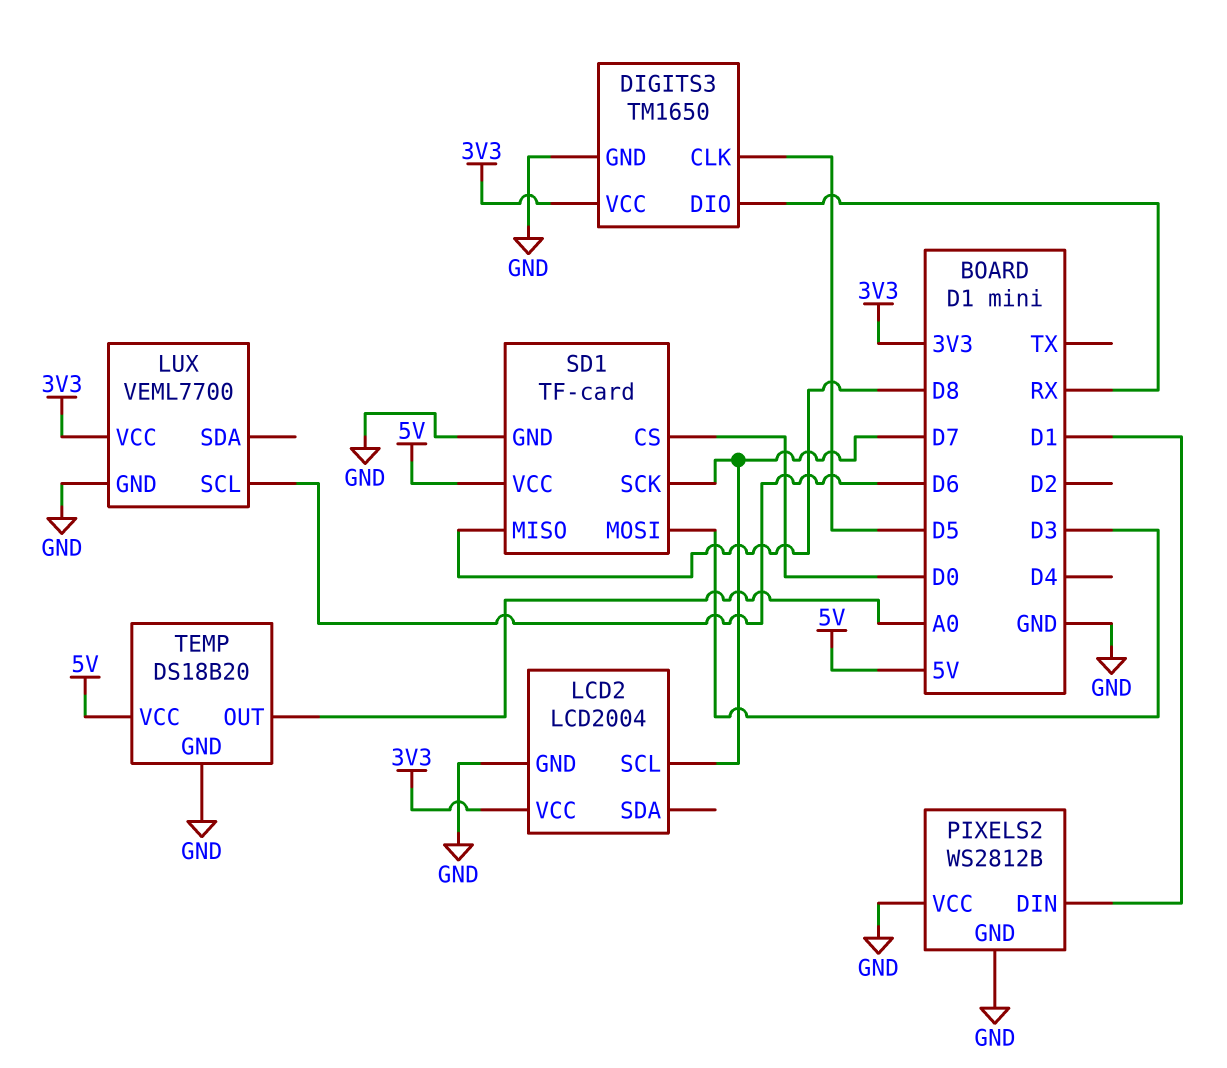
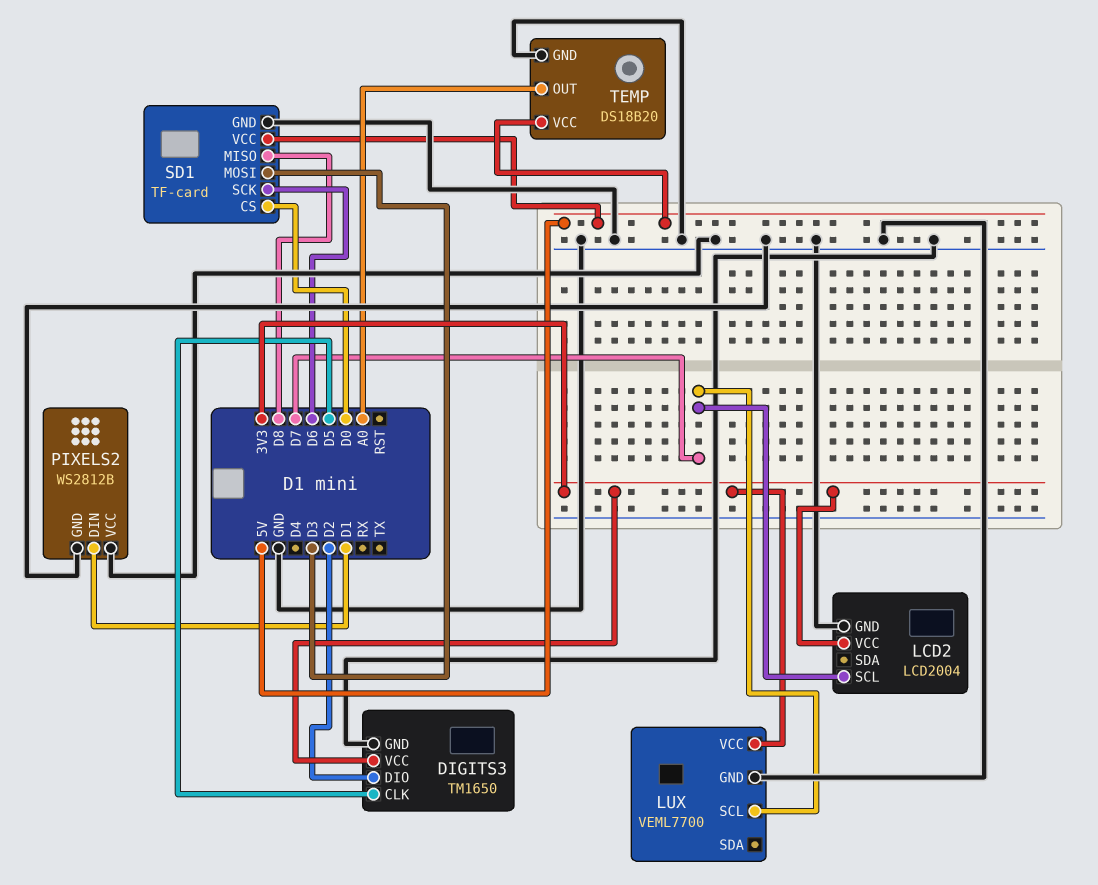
DIGITS3 pin DIO: RX -> D2
LUX pin SCL: D6 -> D7
SD1 pin SCK: D7 -> D6

